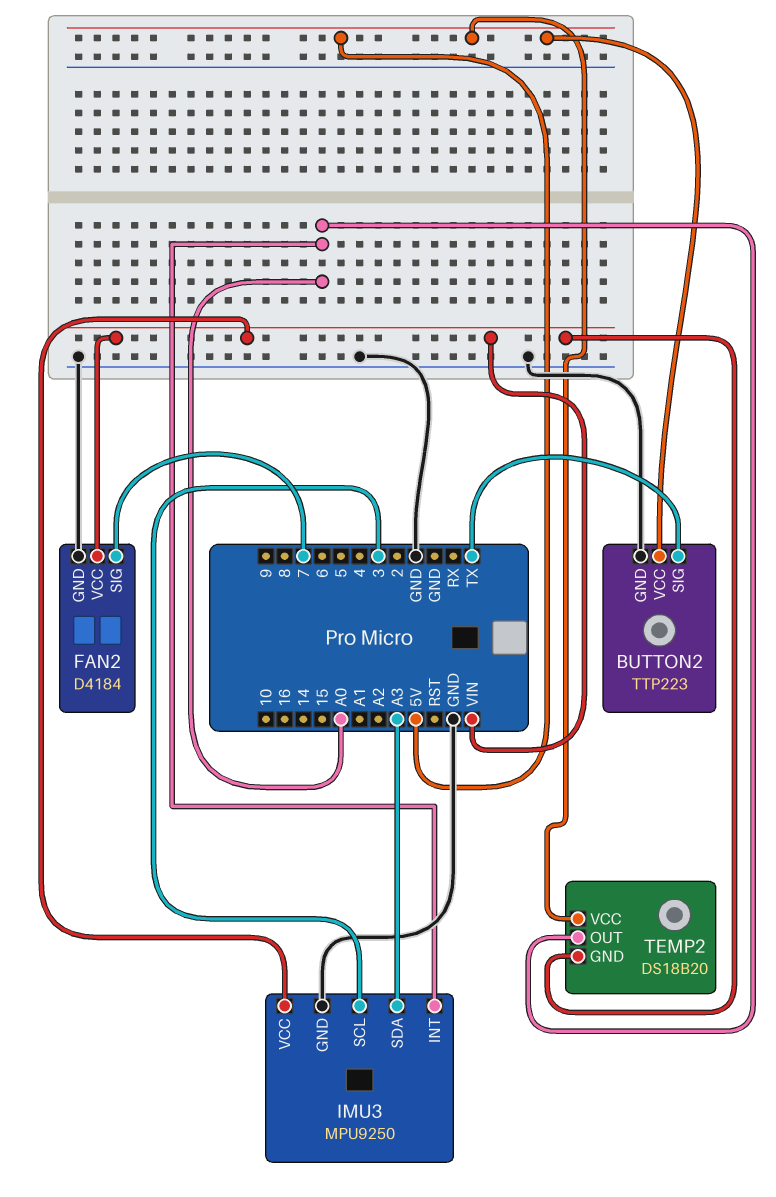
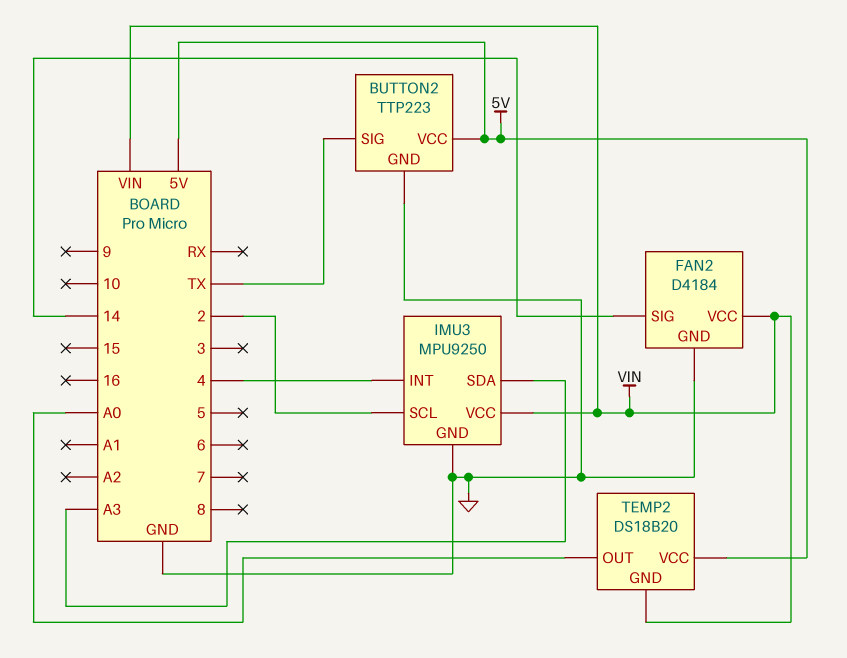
FAN2 pin SIG: 7 -> 14
IMU3 pin INT: A0 -> 4
IMU3 pin SCL: 3 -> 2

